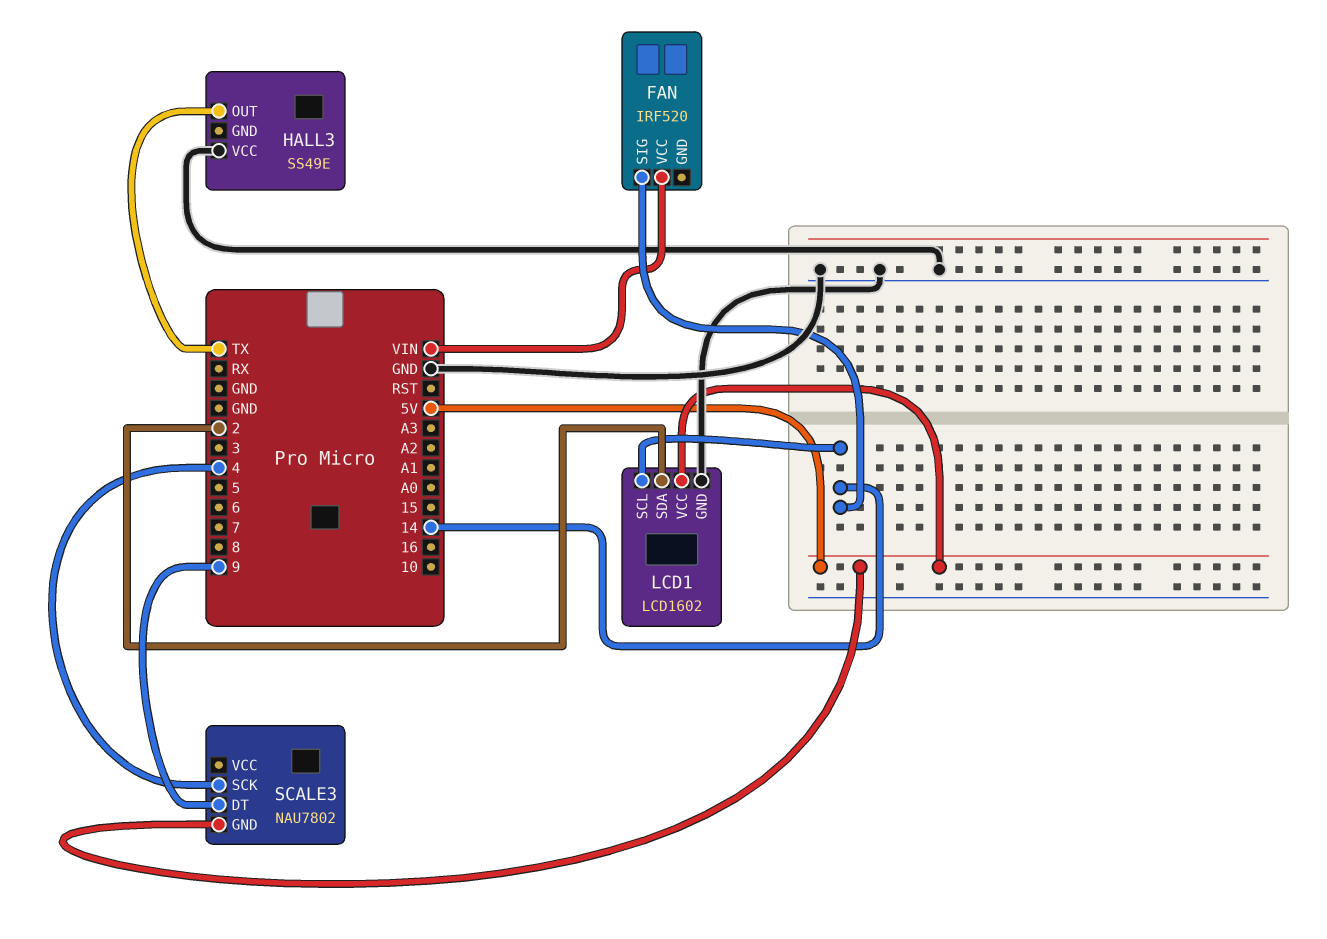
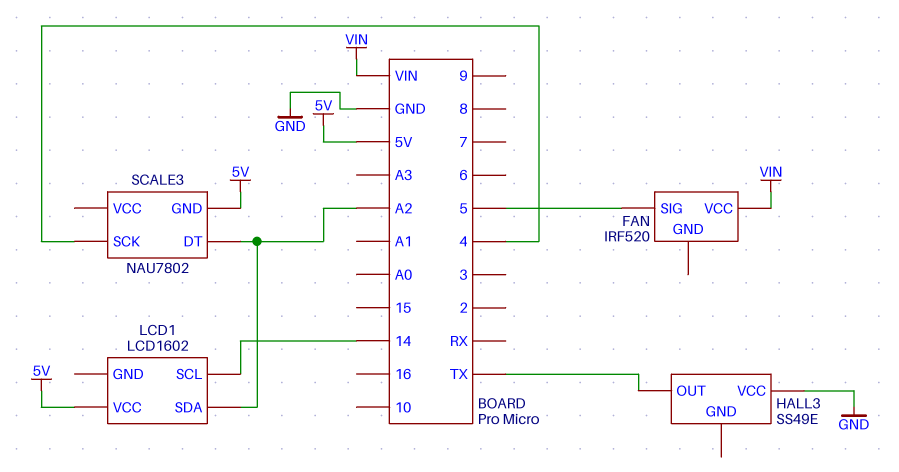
FAN pin SIG: 14 -> 5
LCD1 pin GND: GND -> none
LCD1 pin SDA: 2 -> A2
SCALE3 pin DT: 9 -> A2

